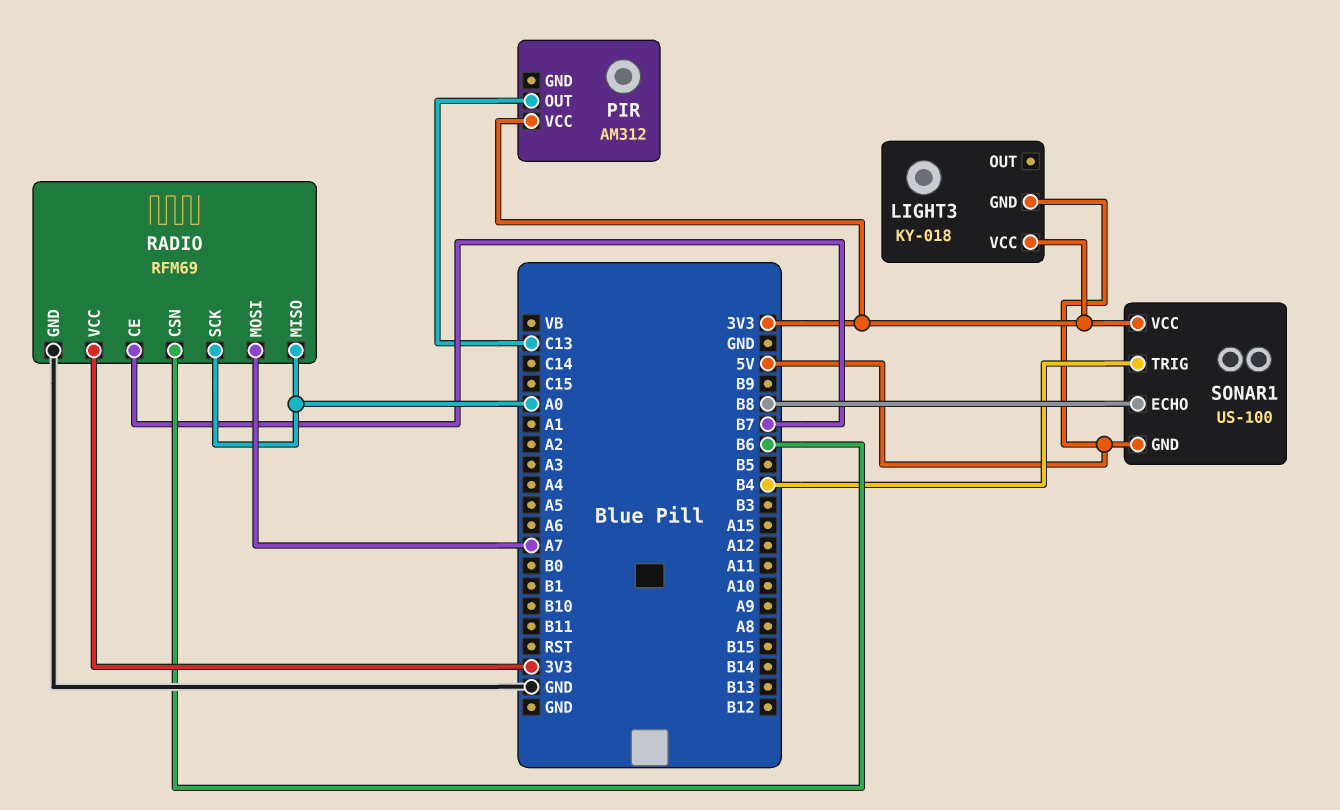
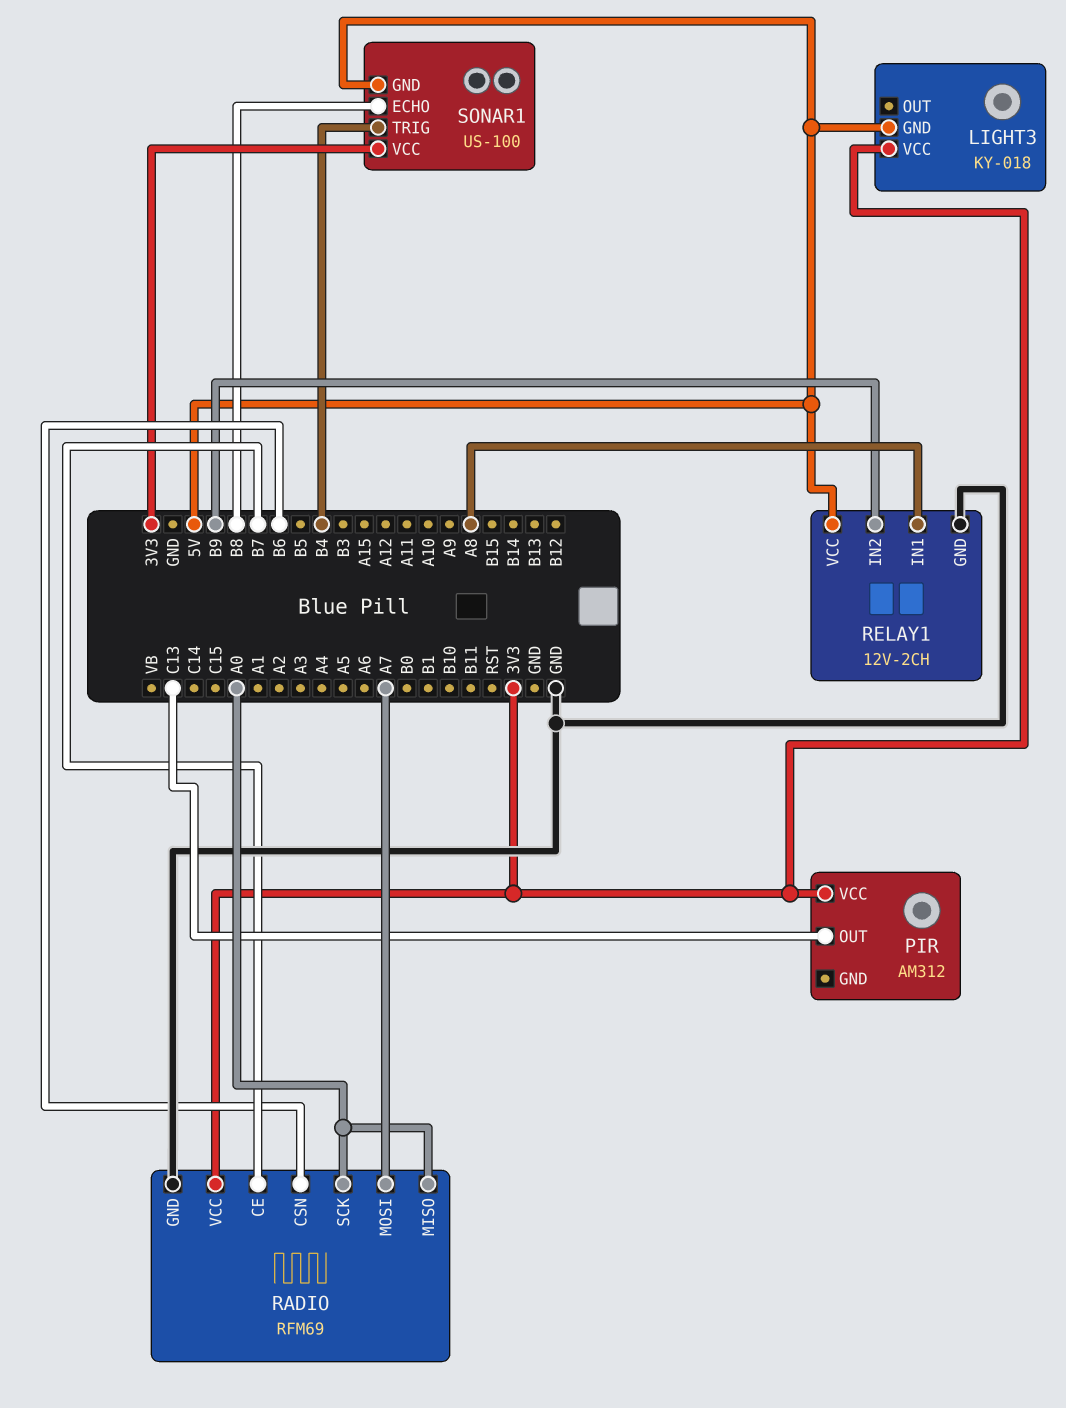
RELAY1: none -> 12V-2CH
RELAY1 pin GND: none -> GND
RELAY1 pin IN1: none -> A8
RELAY1 pin IN2: none -> B9
RELAY1 pin VCC: none -> 5V

